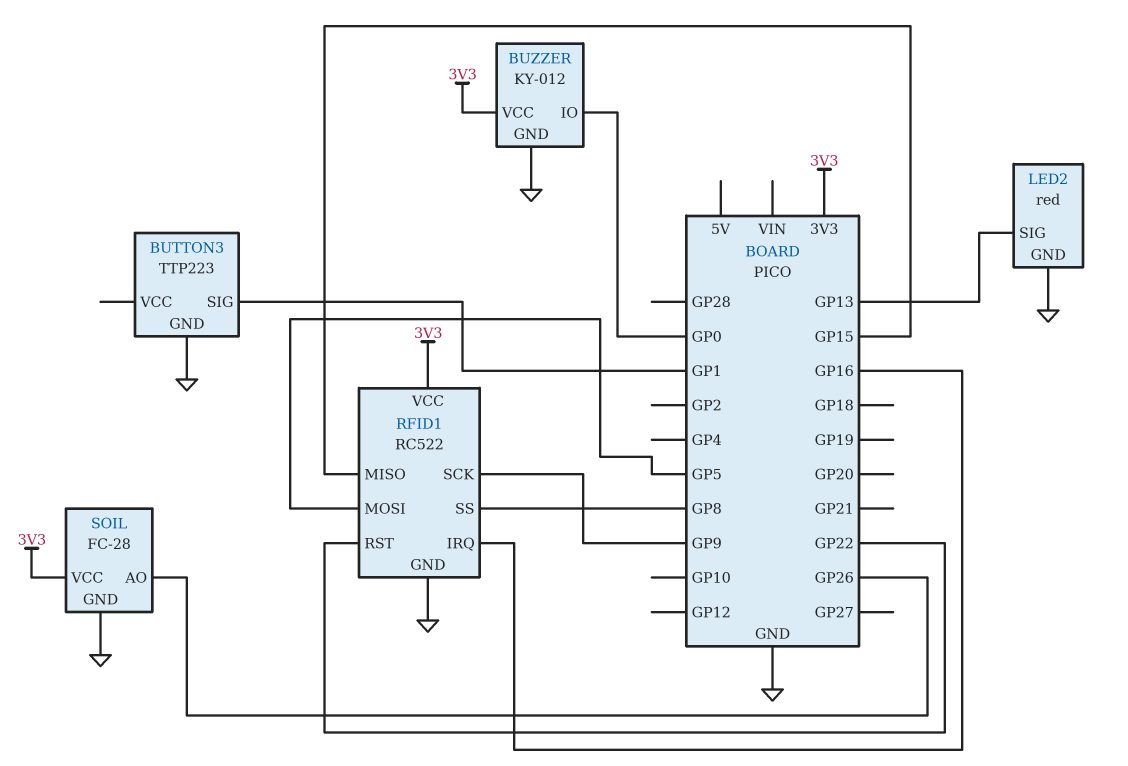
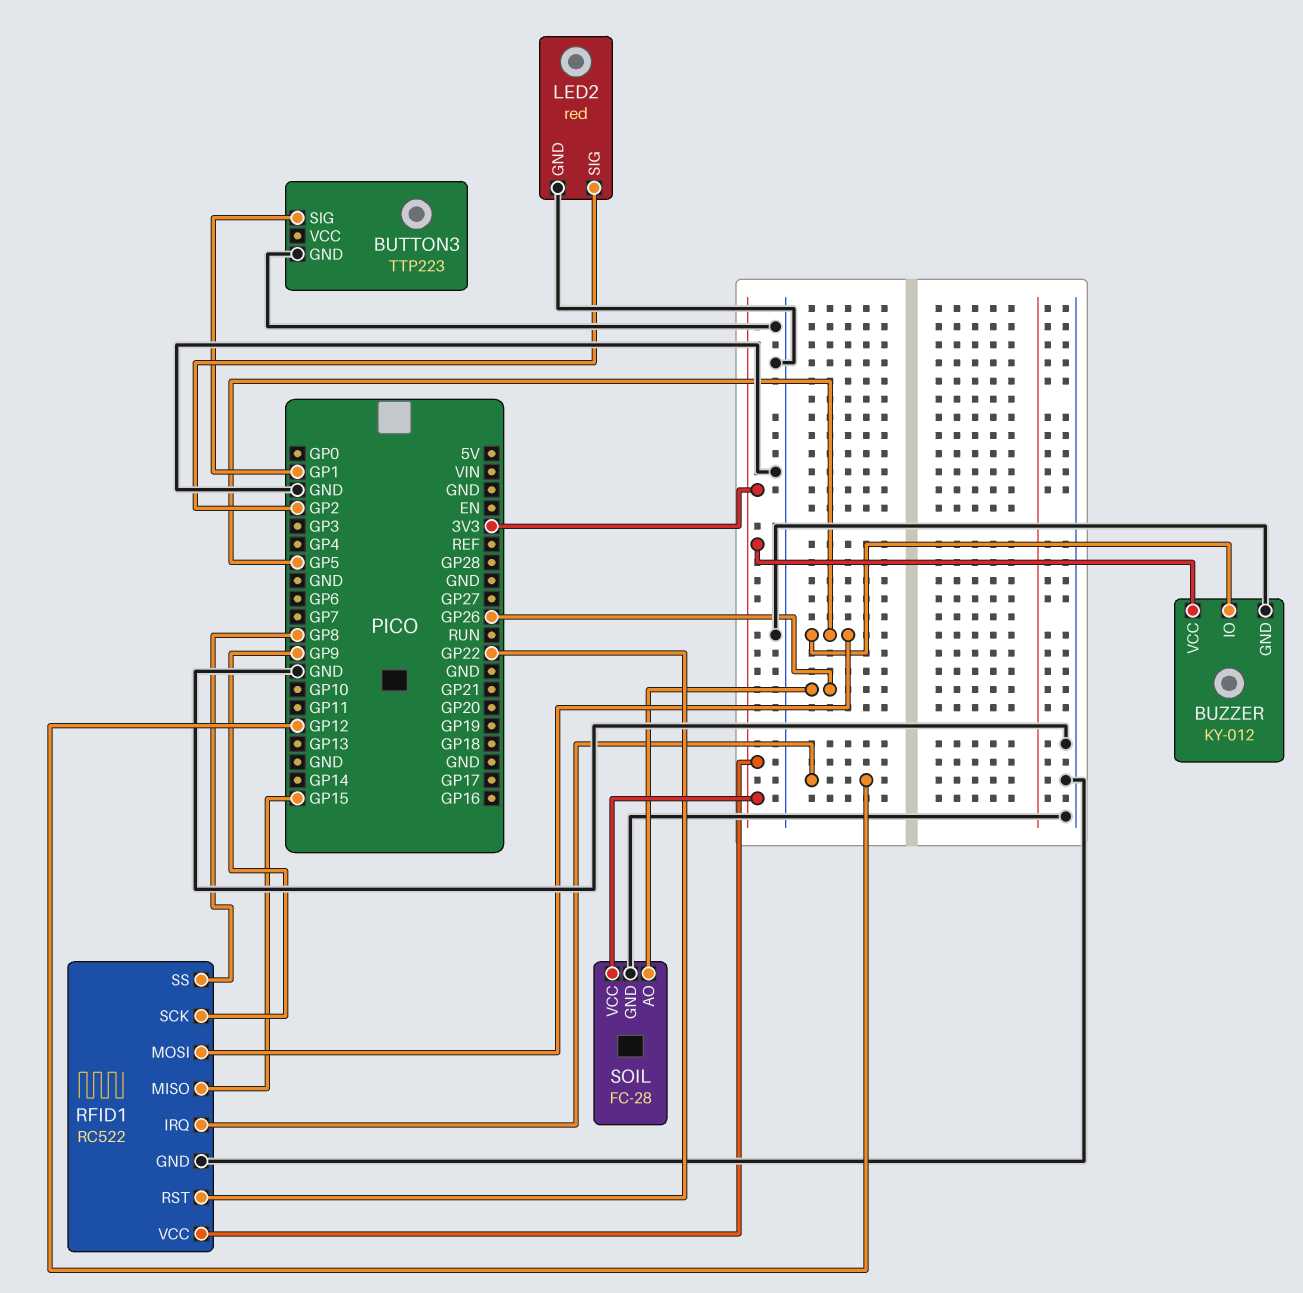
BUZZER pin IO: GP0 -> GP5
LED2 pin SIG: GP13 -> GP2
RFID1 pin IRQ: GP16 -> GP12

